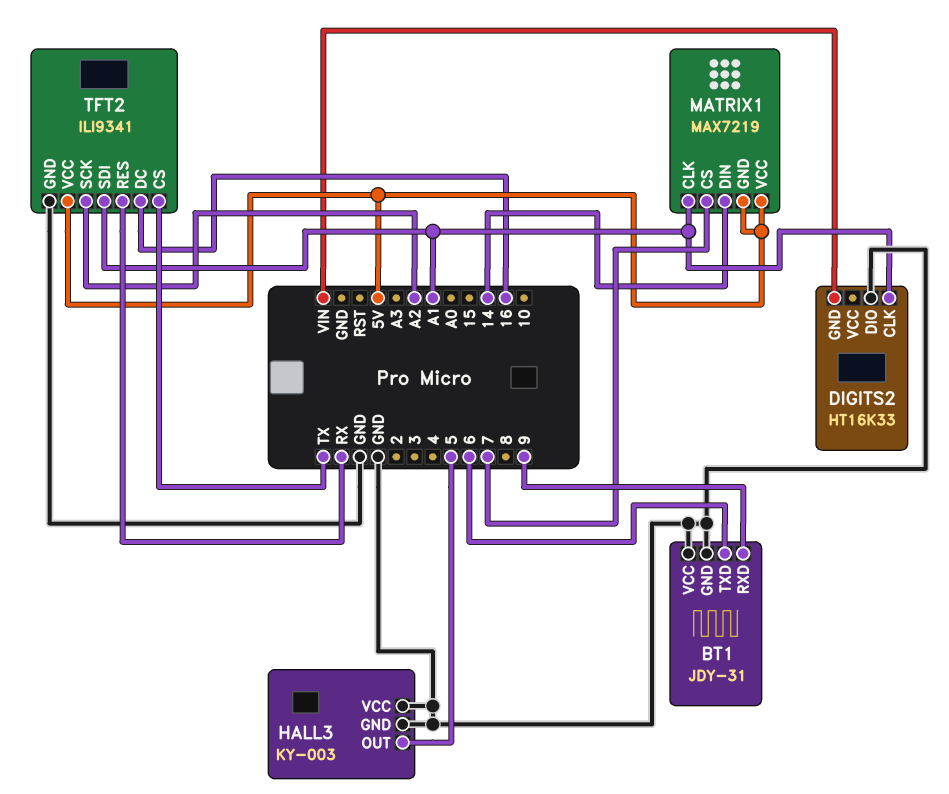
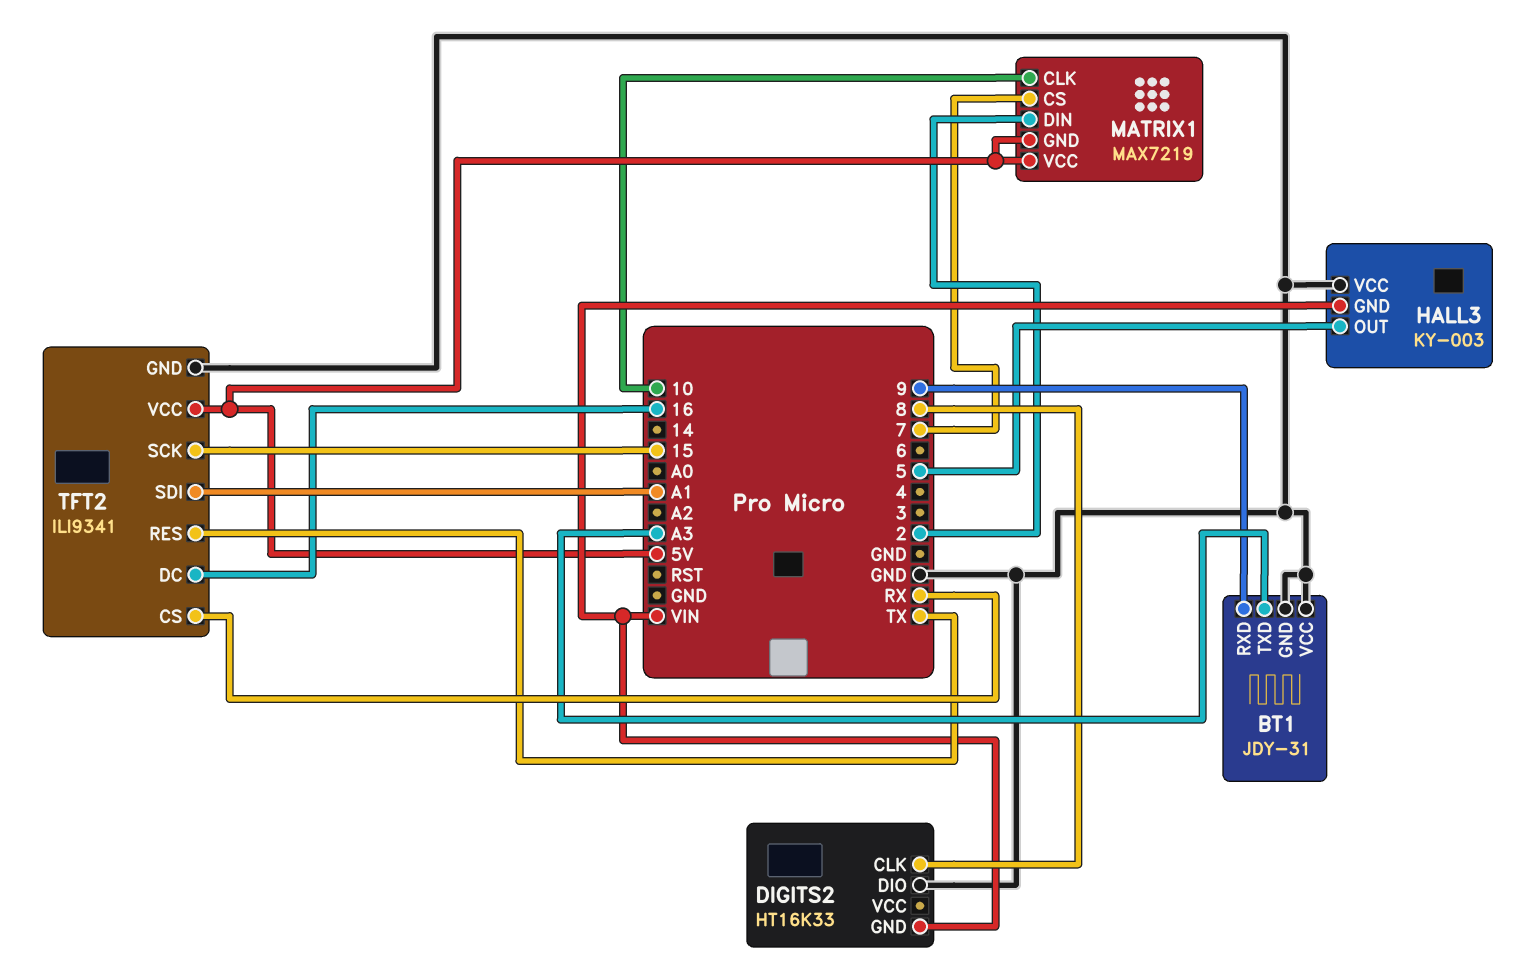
BT1 pin TXD: 6 -> A3
DIGITS2 pin CLK: A1 -> 8
HALL3 pin GND: GND -> VIN
MATRIX1 pin CLK: A1 -> 10
MATRIX1 pin DIN: 14 -> 2
TFT2 pin CS: TX -> RX
TFT2 pin RES: RX -> TX
TFT2 pin SCK: A2 -> 15

